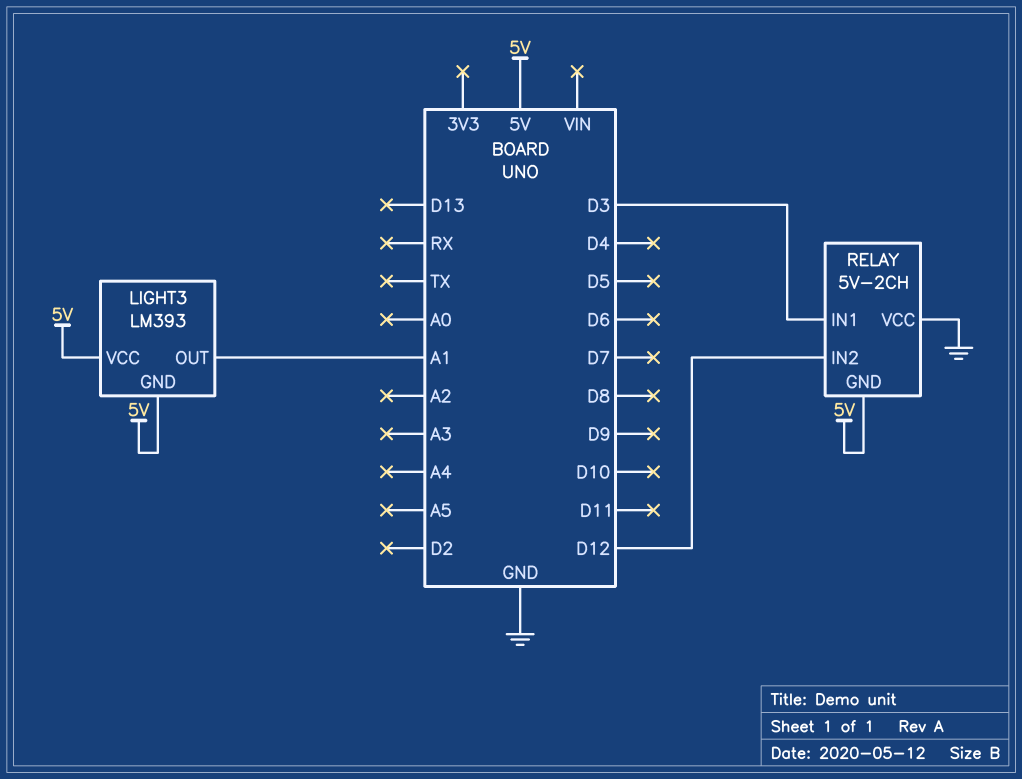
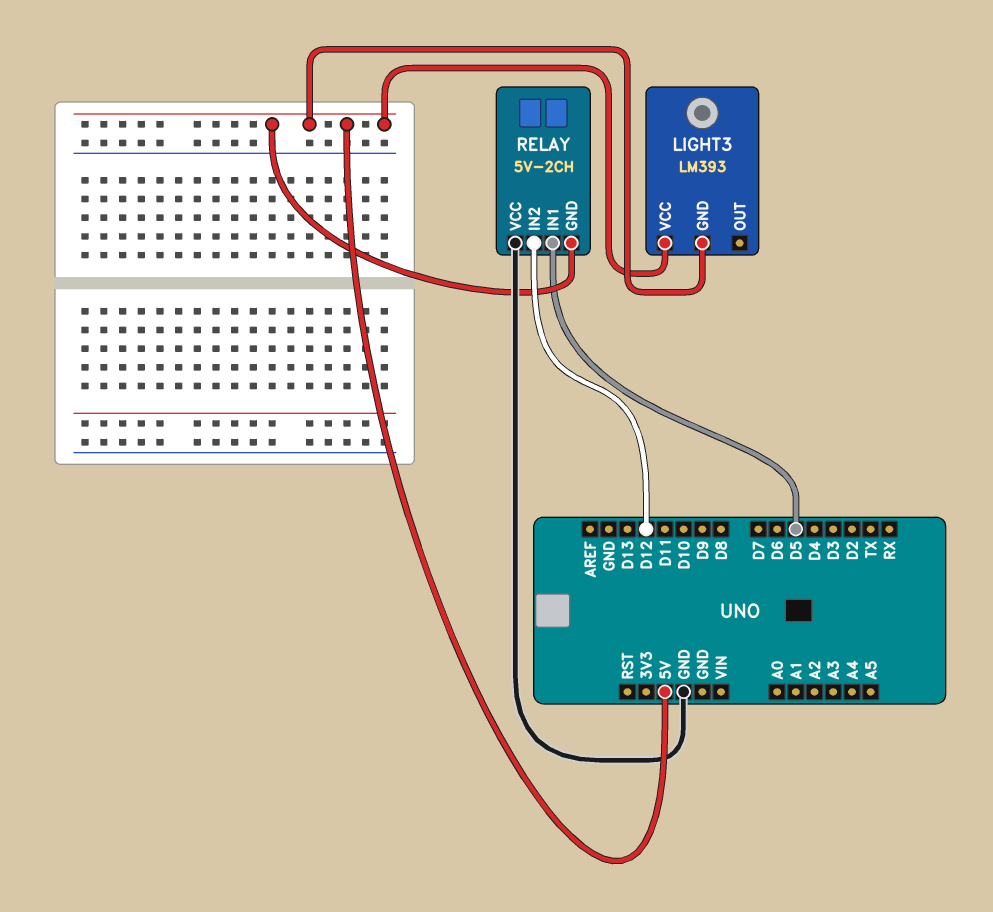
LIGHT3 pin OUT: A1 -> none
RELAY pin IN1: D3 -> D5

